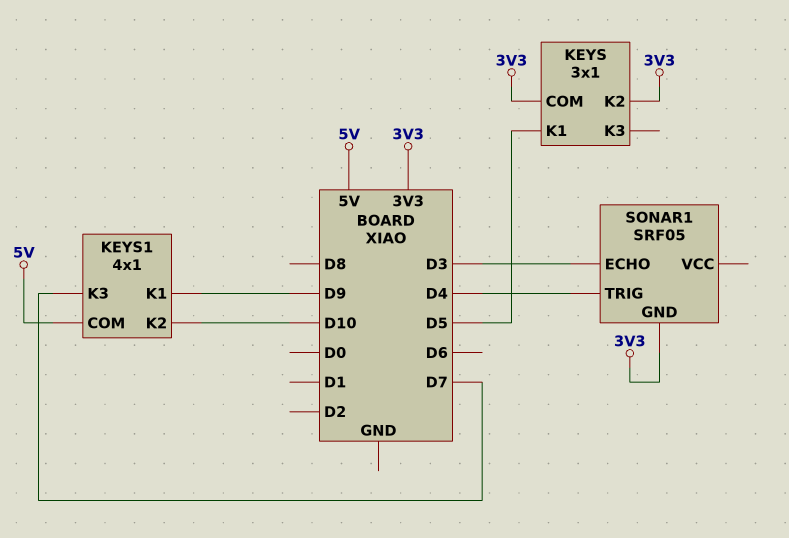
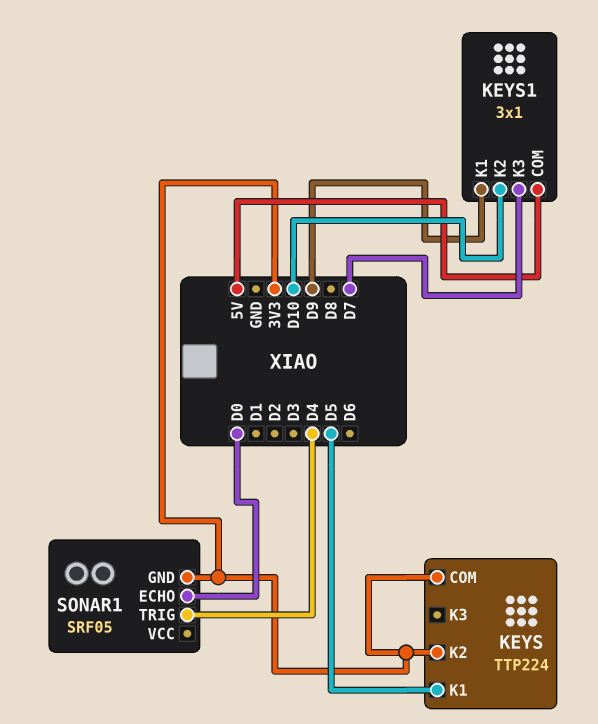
KEYS: 3x1 -> TTP224
KEYS1: 4x1 -> 3x1
SONAR1 pin ECHO: D3 -> D0

